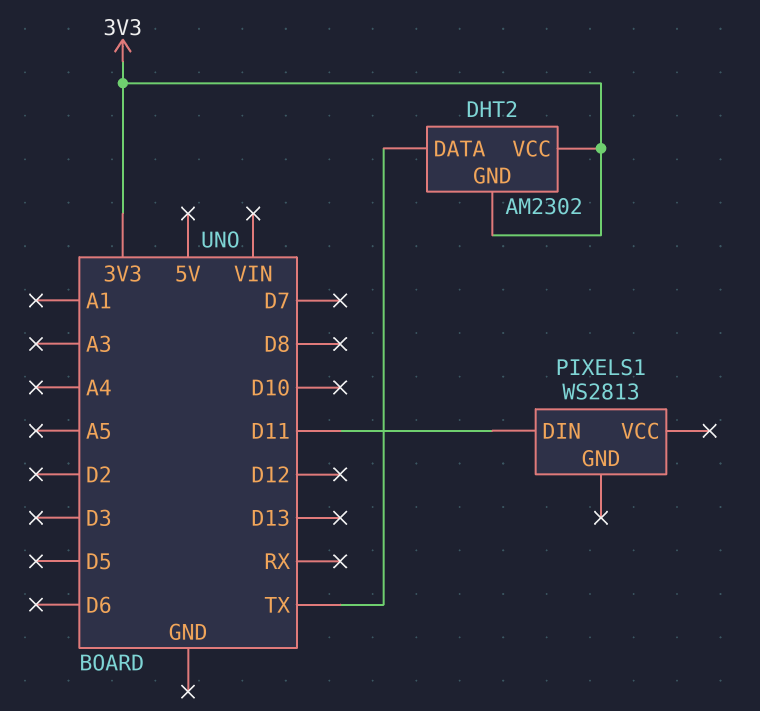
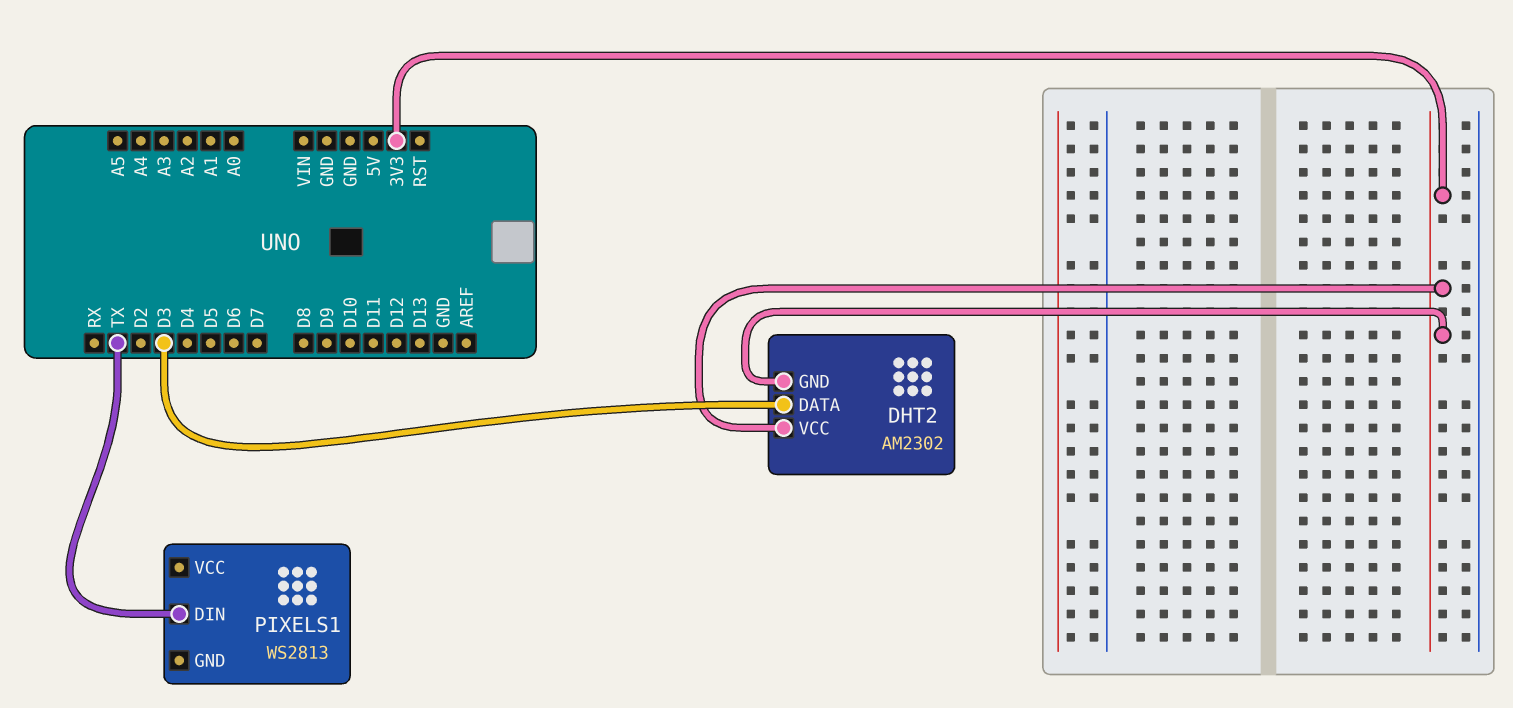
DHT2 pin DATA: TX -> D3
PIXELS1 pin DIN: D11 -> TX

